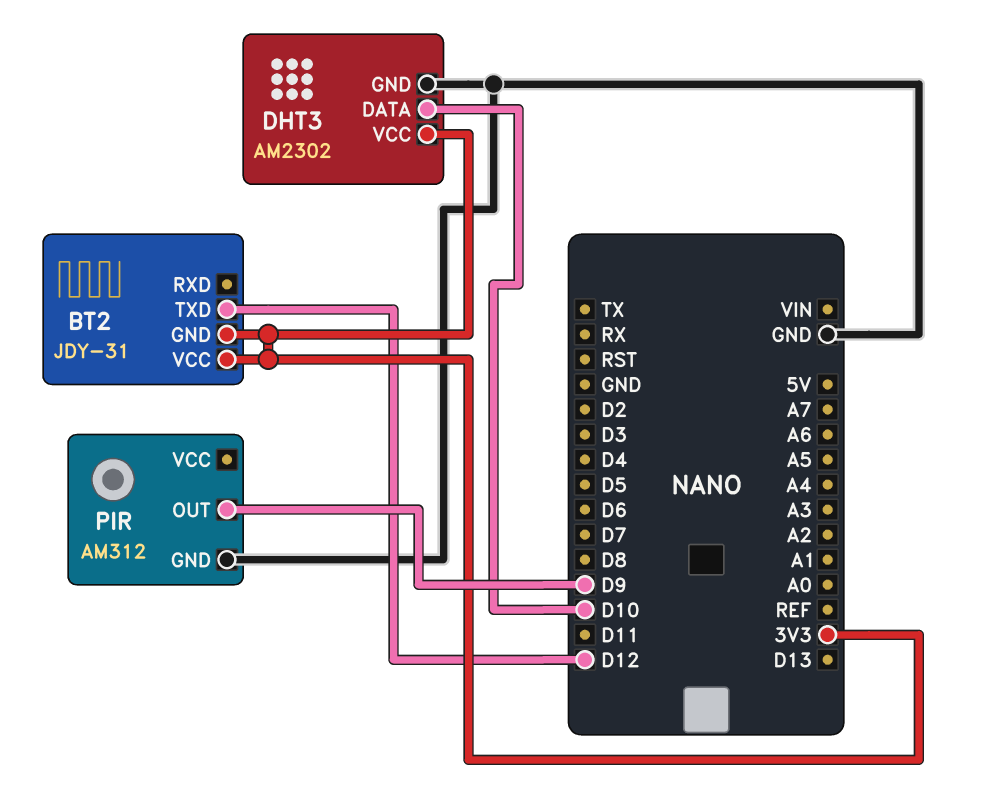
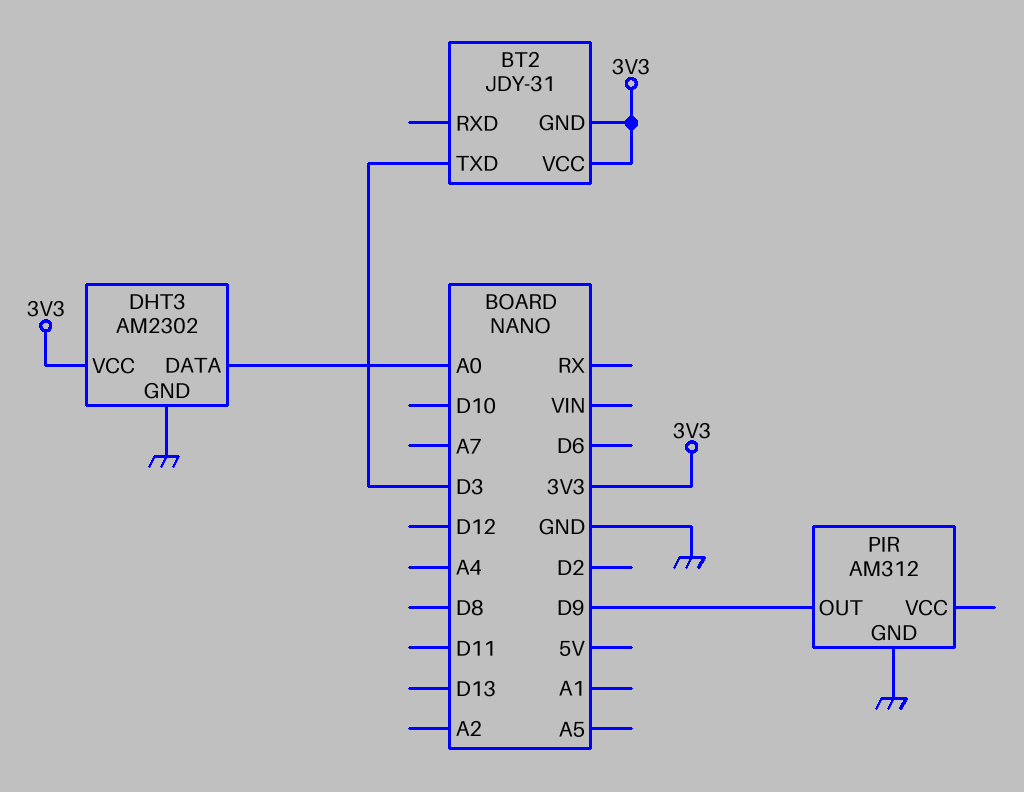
BT2 pin TXD: D12 -> D3
DHT3 pin DATA: D10 -> A0

